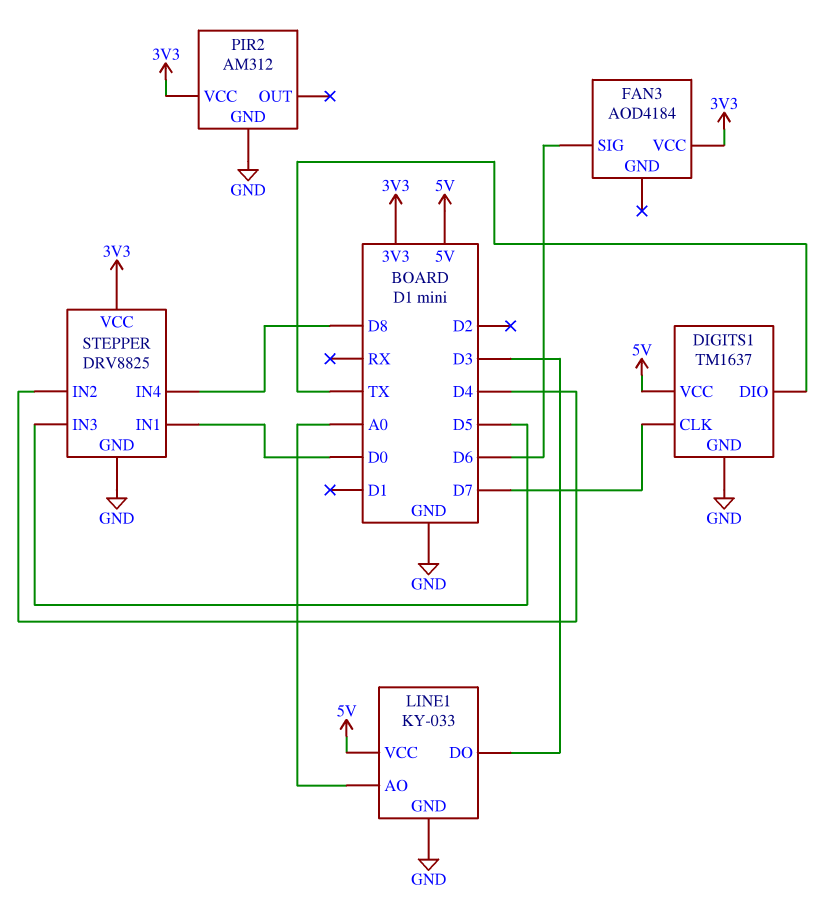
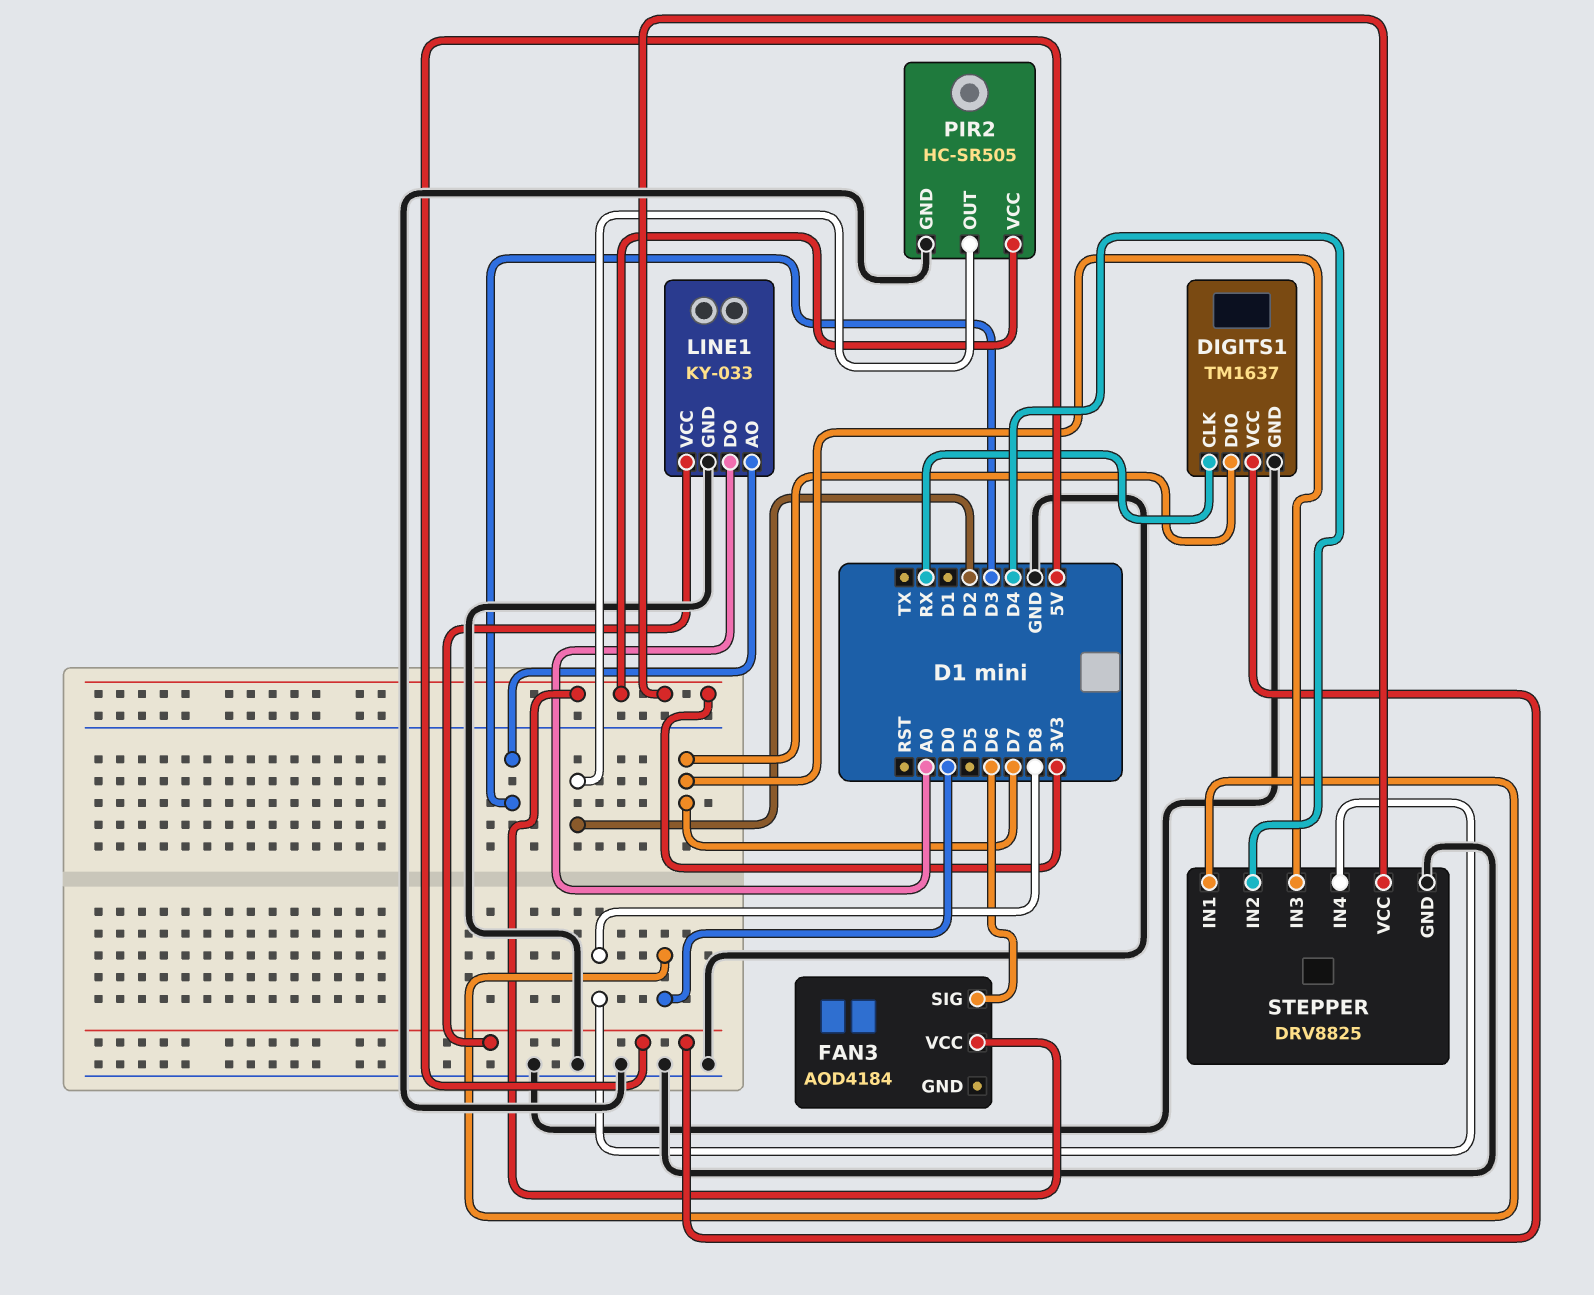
DIGITS1 pin CLK: D7 -> RX
DIGITS1 pin DIO: TX -> D7
LINE1 pin AO: A0 -> D3
LINE1 pin DO: D3 -> A0
PIR2: AM312 -> HC-SR505
PIR2 pin OUT: none -> D2
STEPPER pin IN3: D5 -> D7

